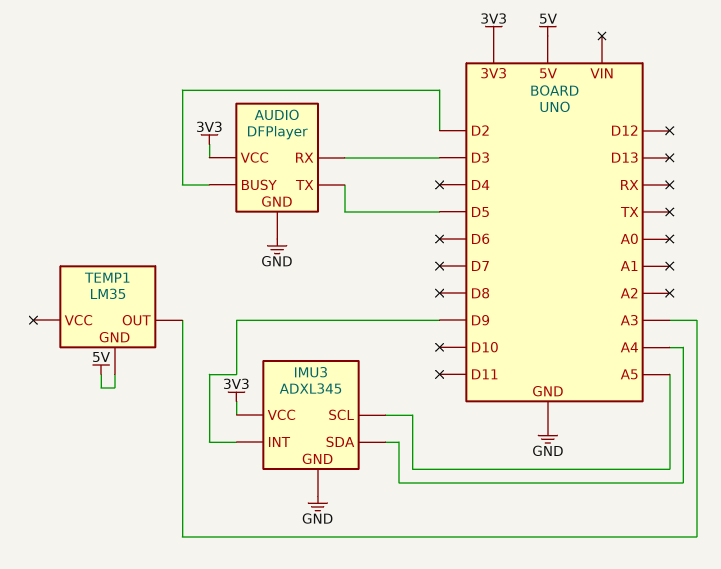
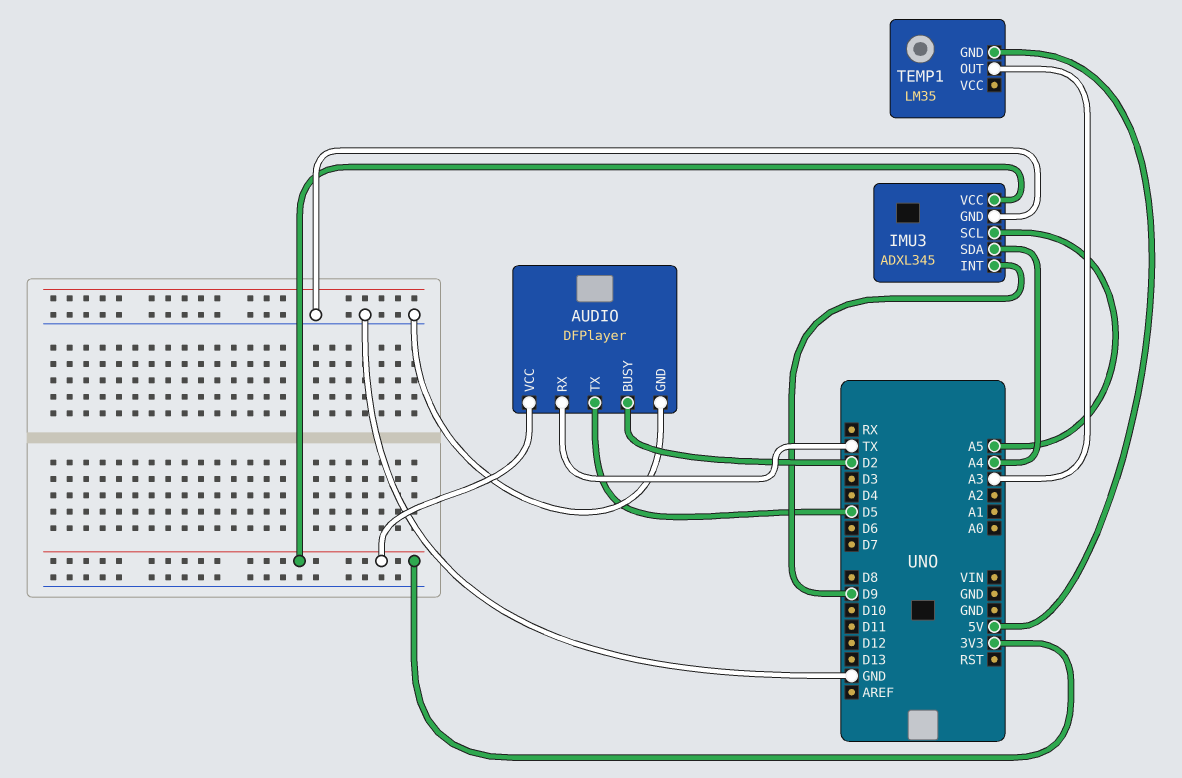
AUDIO pin RX: D3 -> TX

